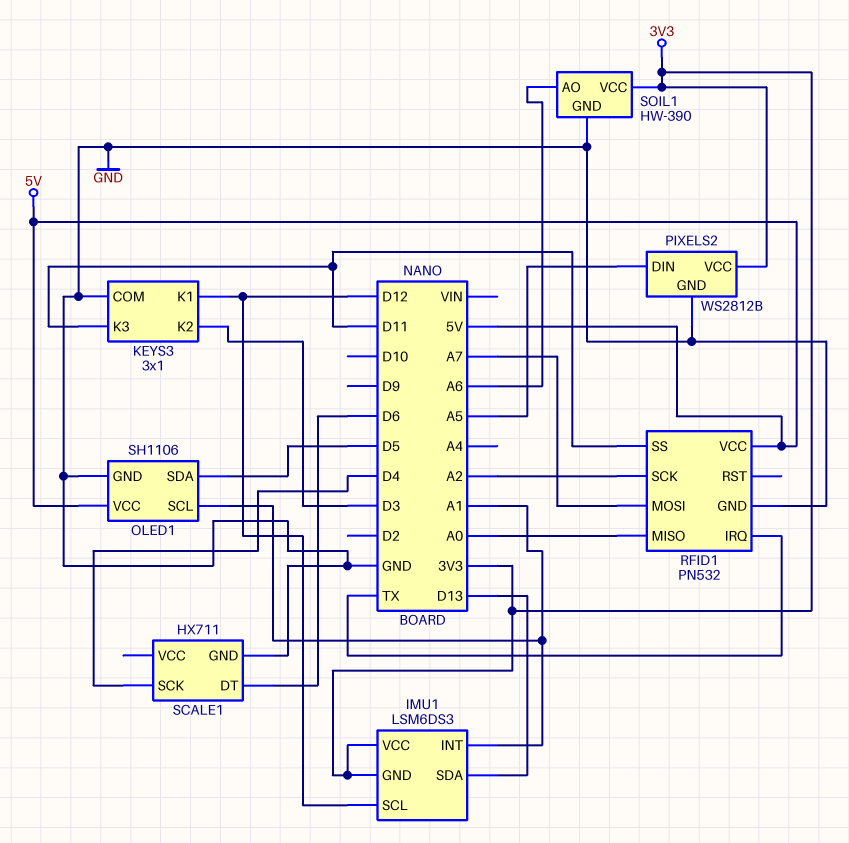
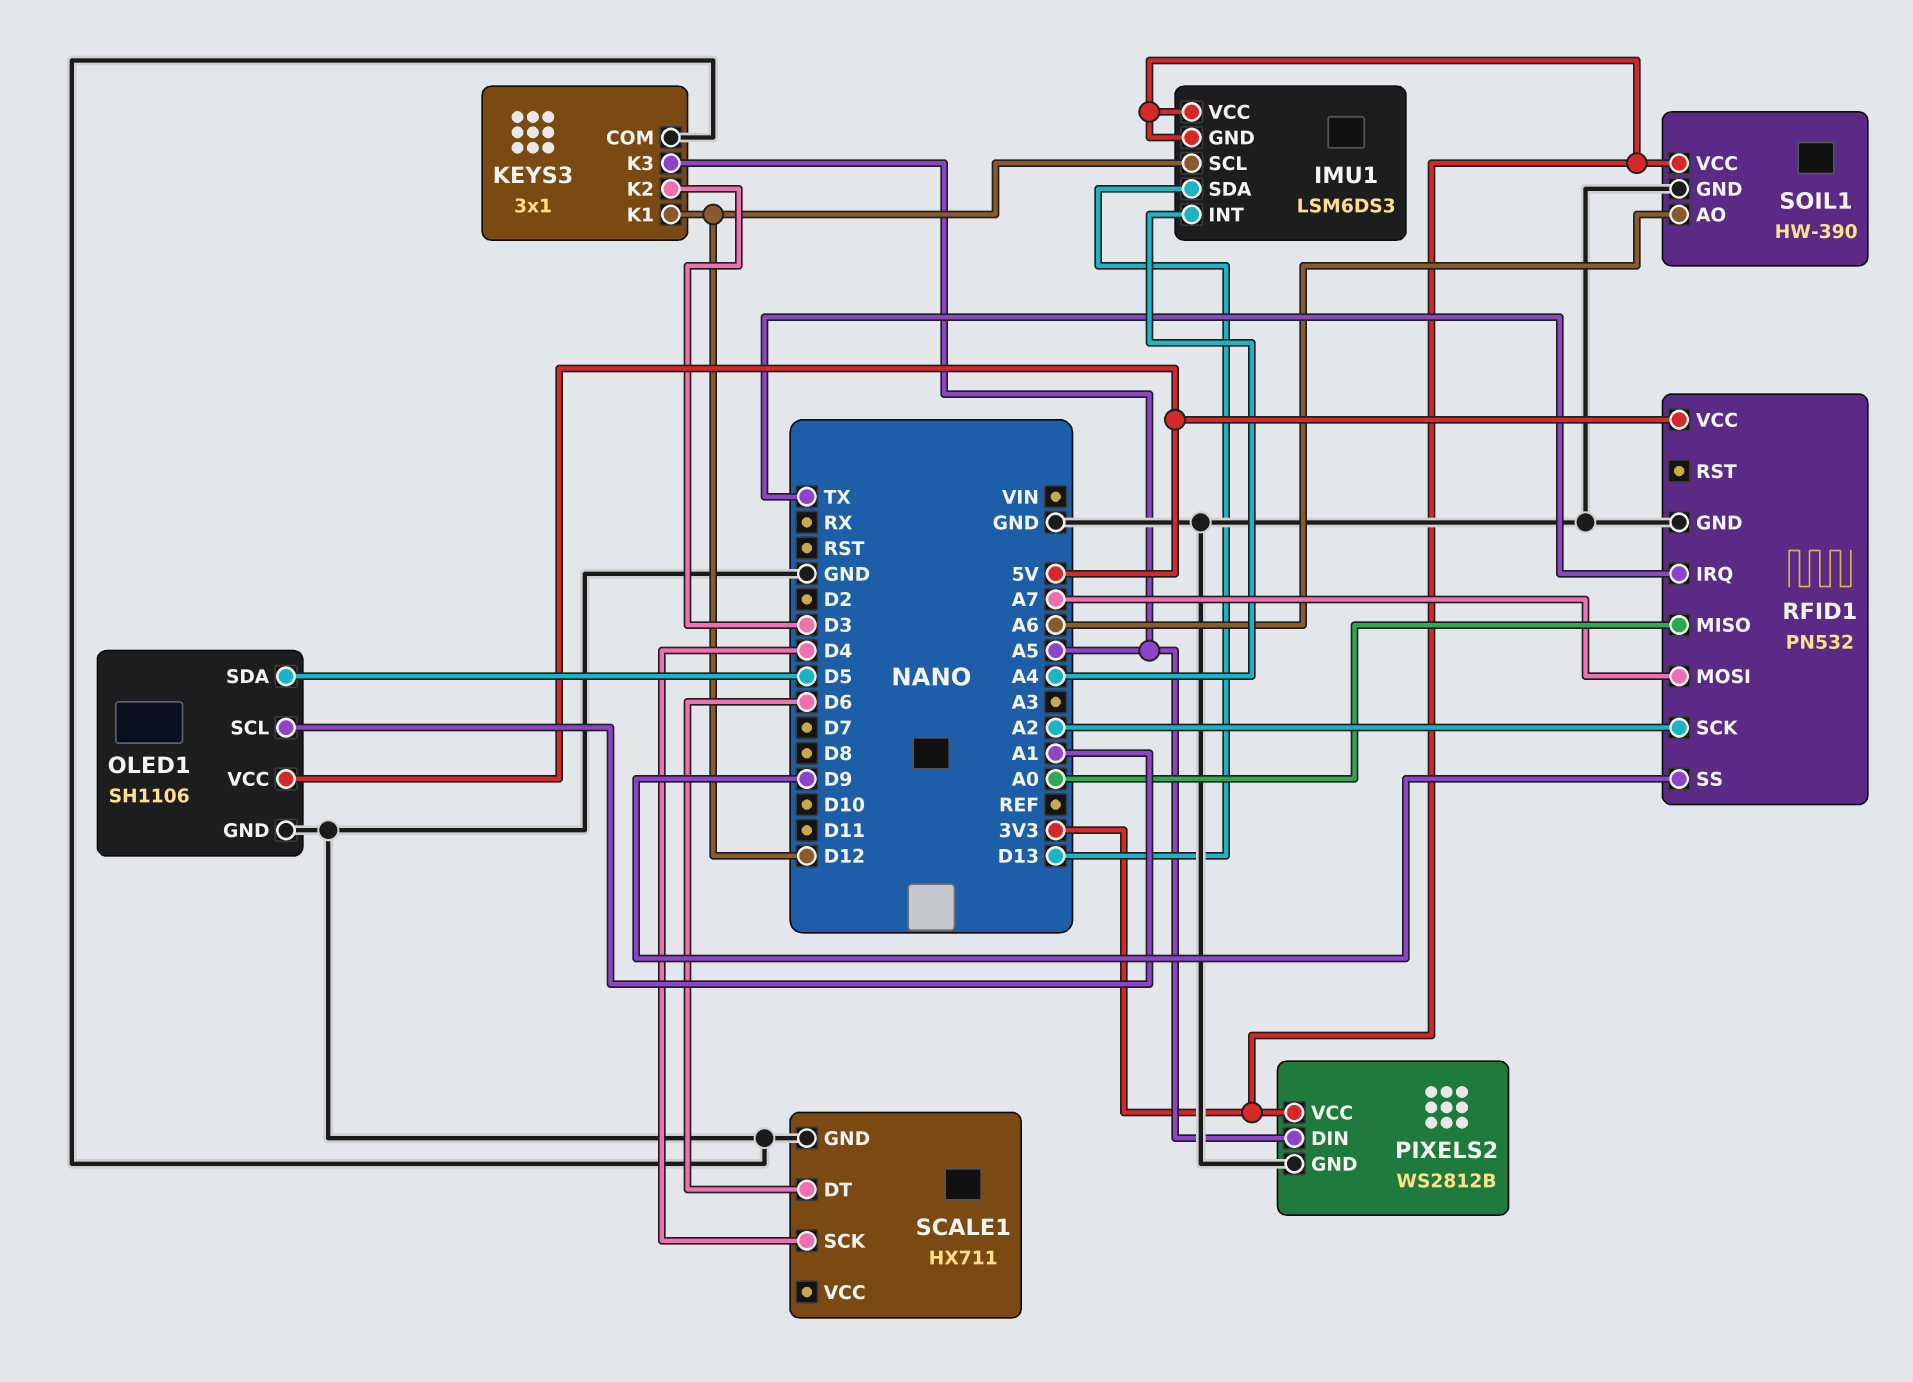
IMU1 pin INT: A1 -> A4
KEYS3 pin K3: D11 -> A5
RFID1 pin SS: D11 -> D9

